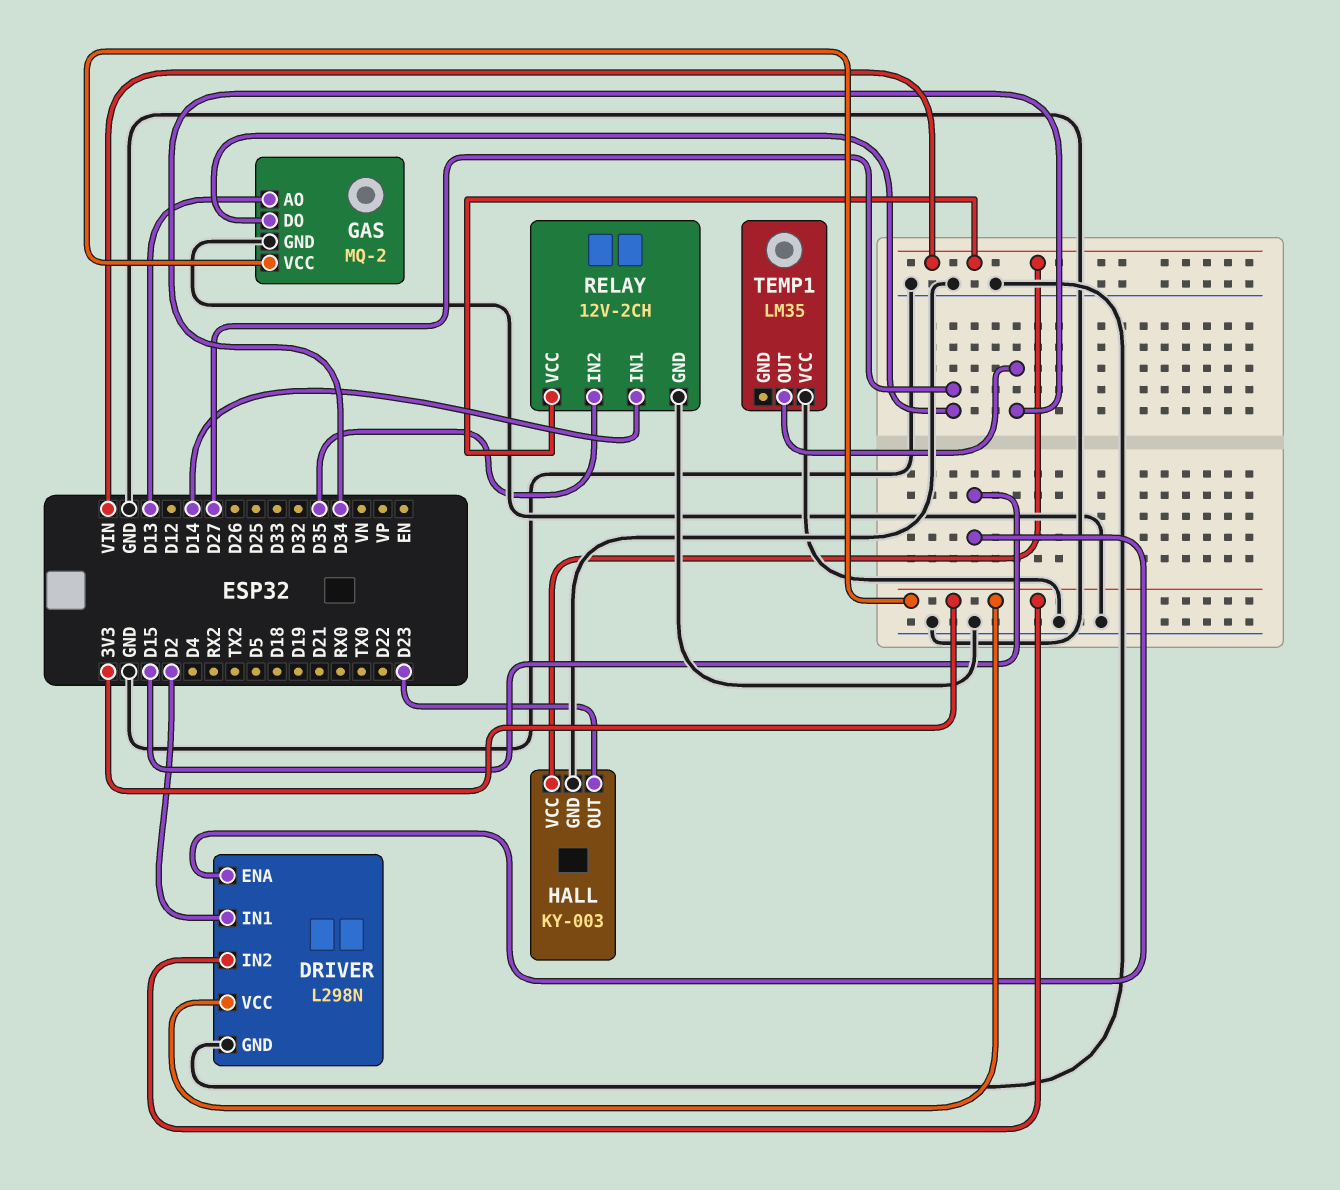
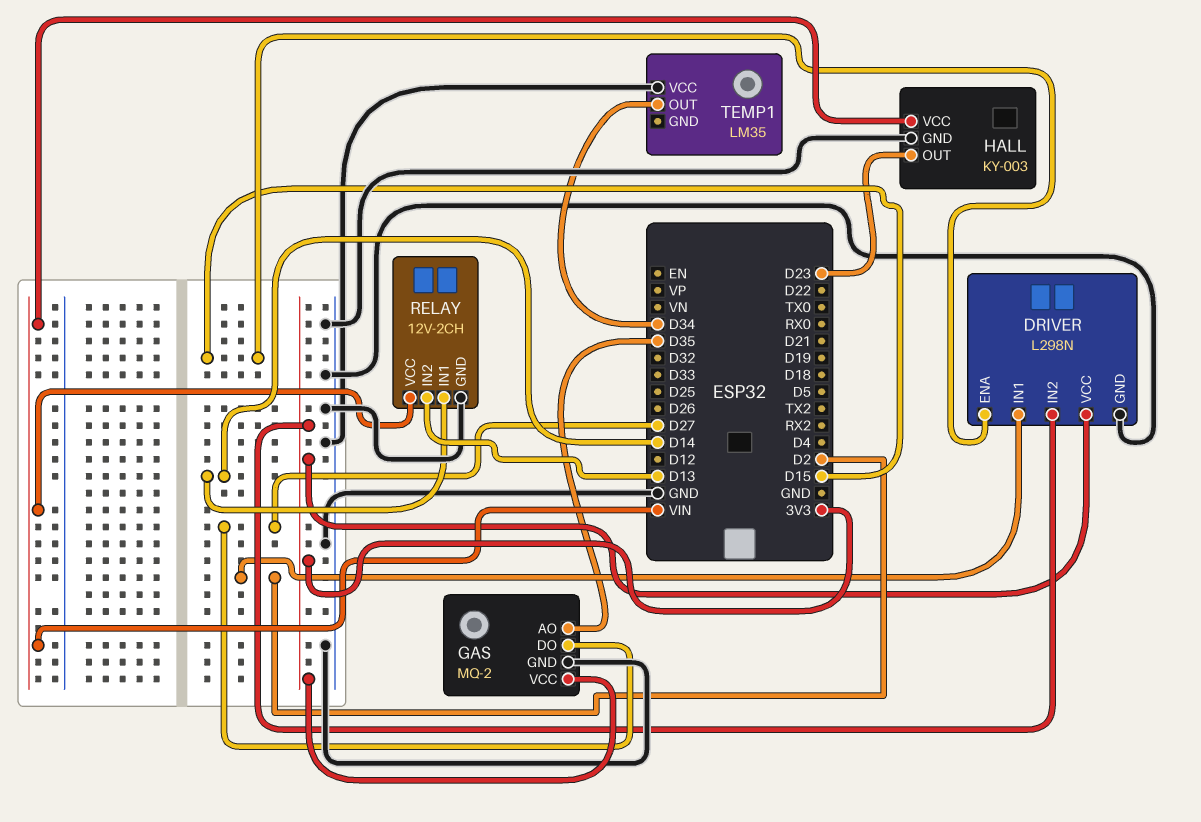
GAS pin AO: D13 -> D35
RELAY pin IN2: D35 -> D13

